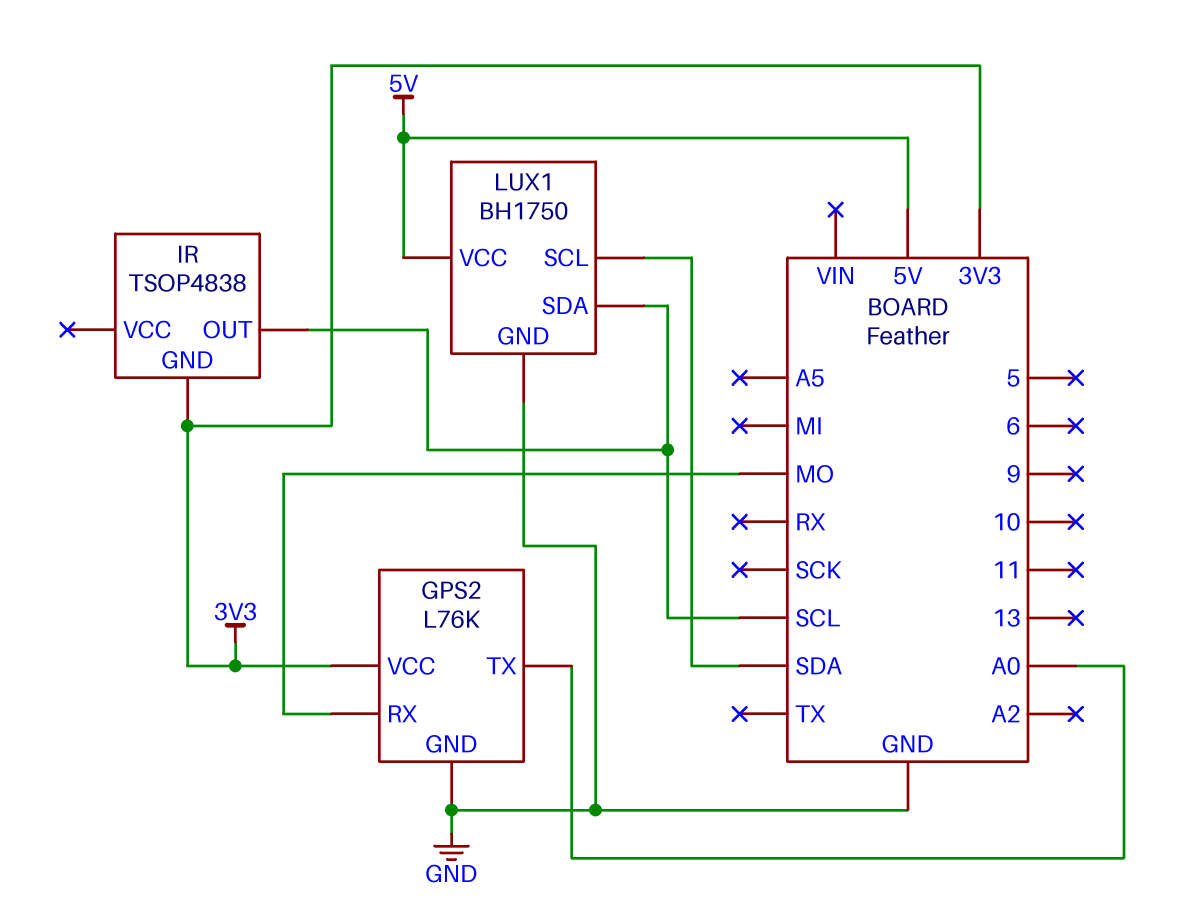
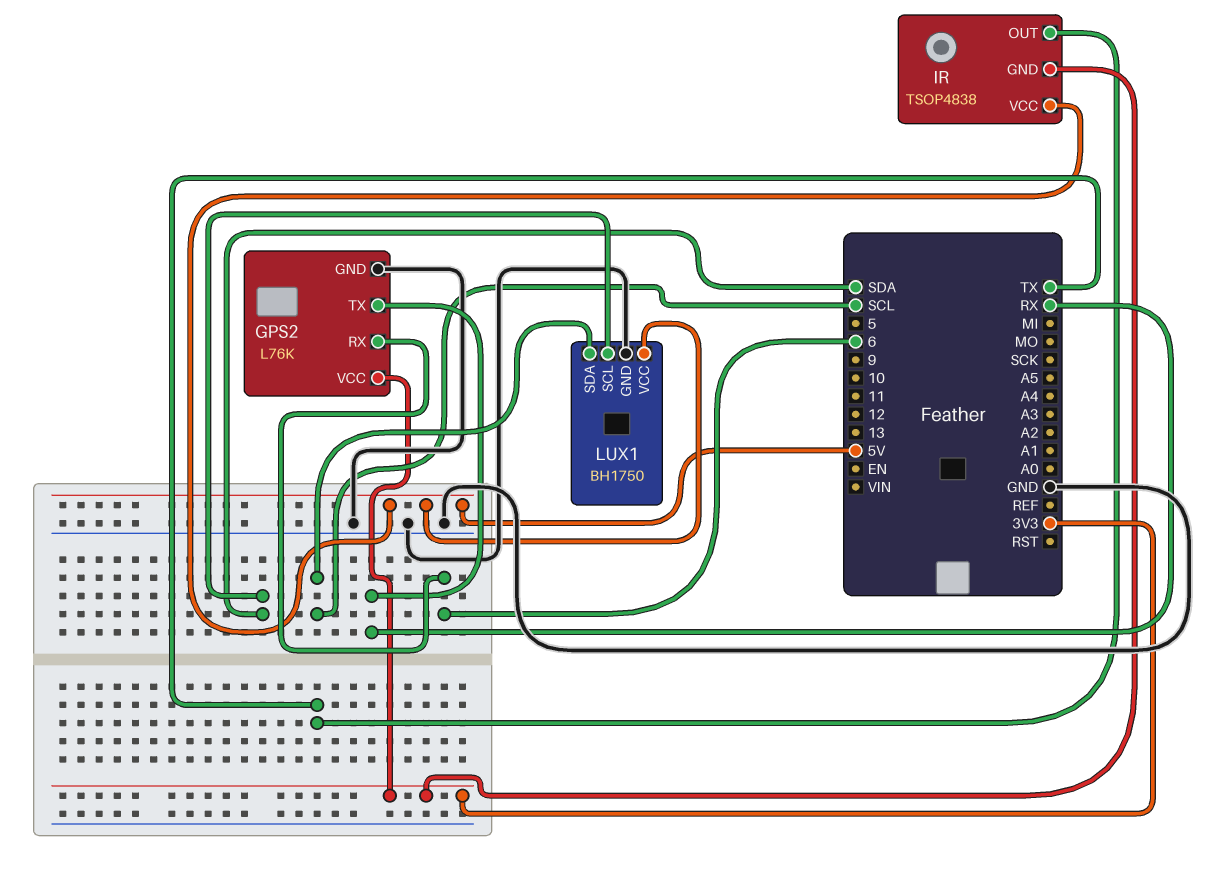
GPS2 pin RX: MO -> 6
GPS2 pin TX: A0 -> RX
IR pin OUT: SCL -> TX
IR pin VCC: none -> 5V

